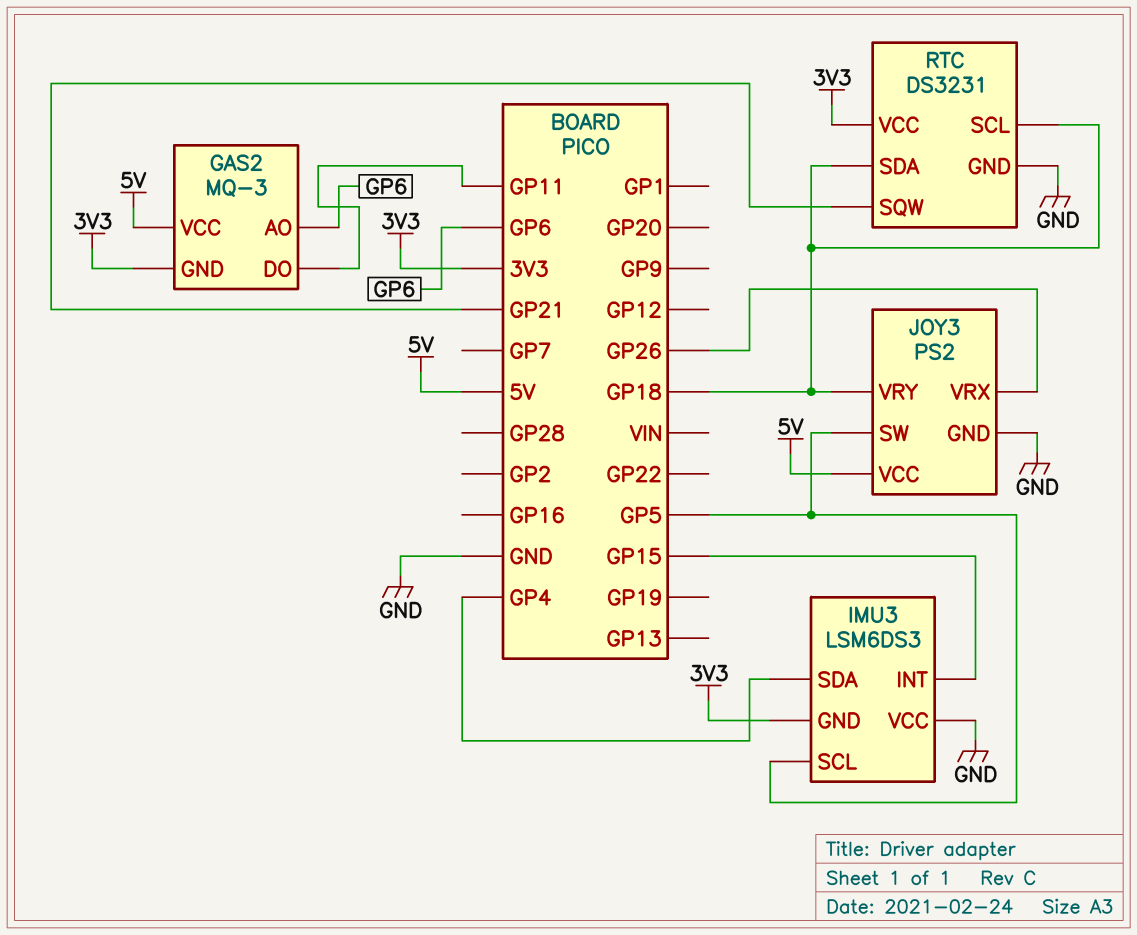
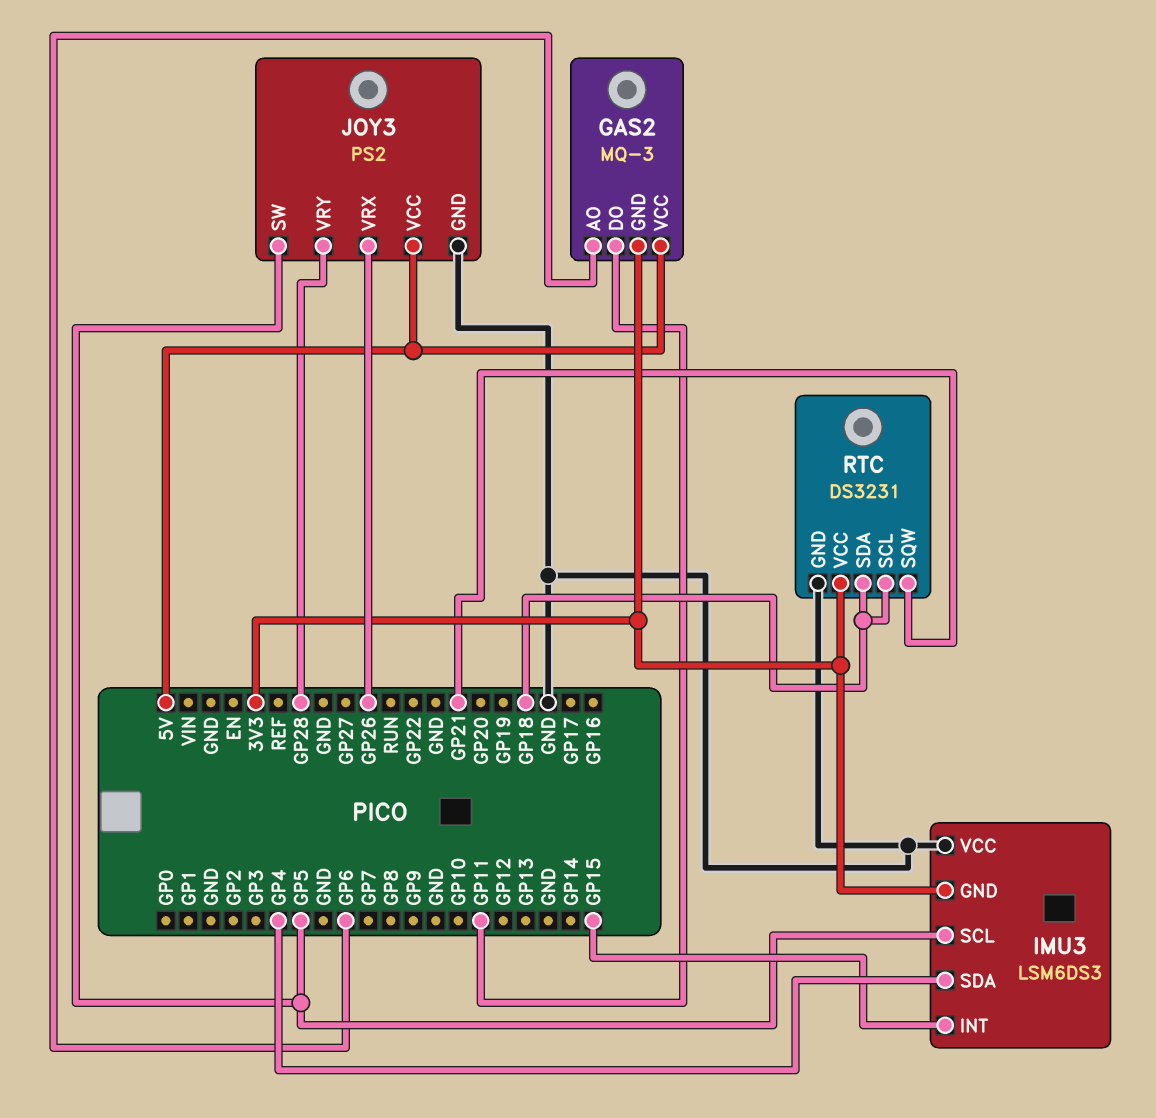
JOY3 pin VRY: GP18 -> GP28

